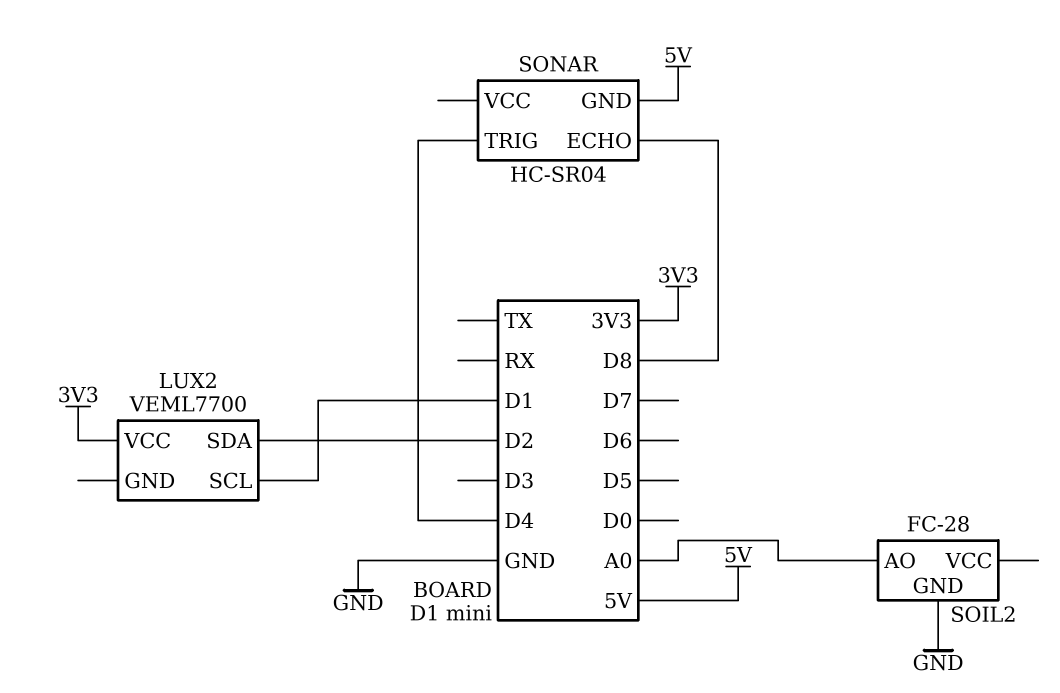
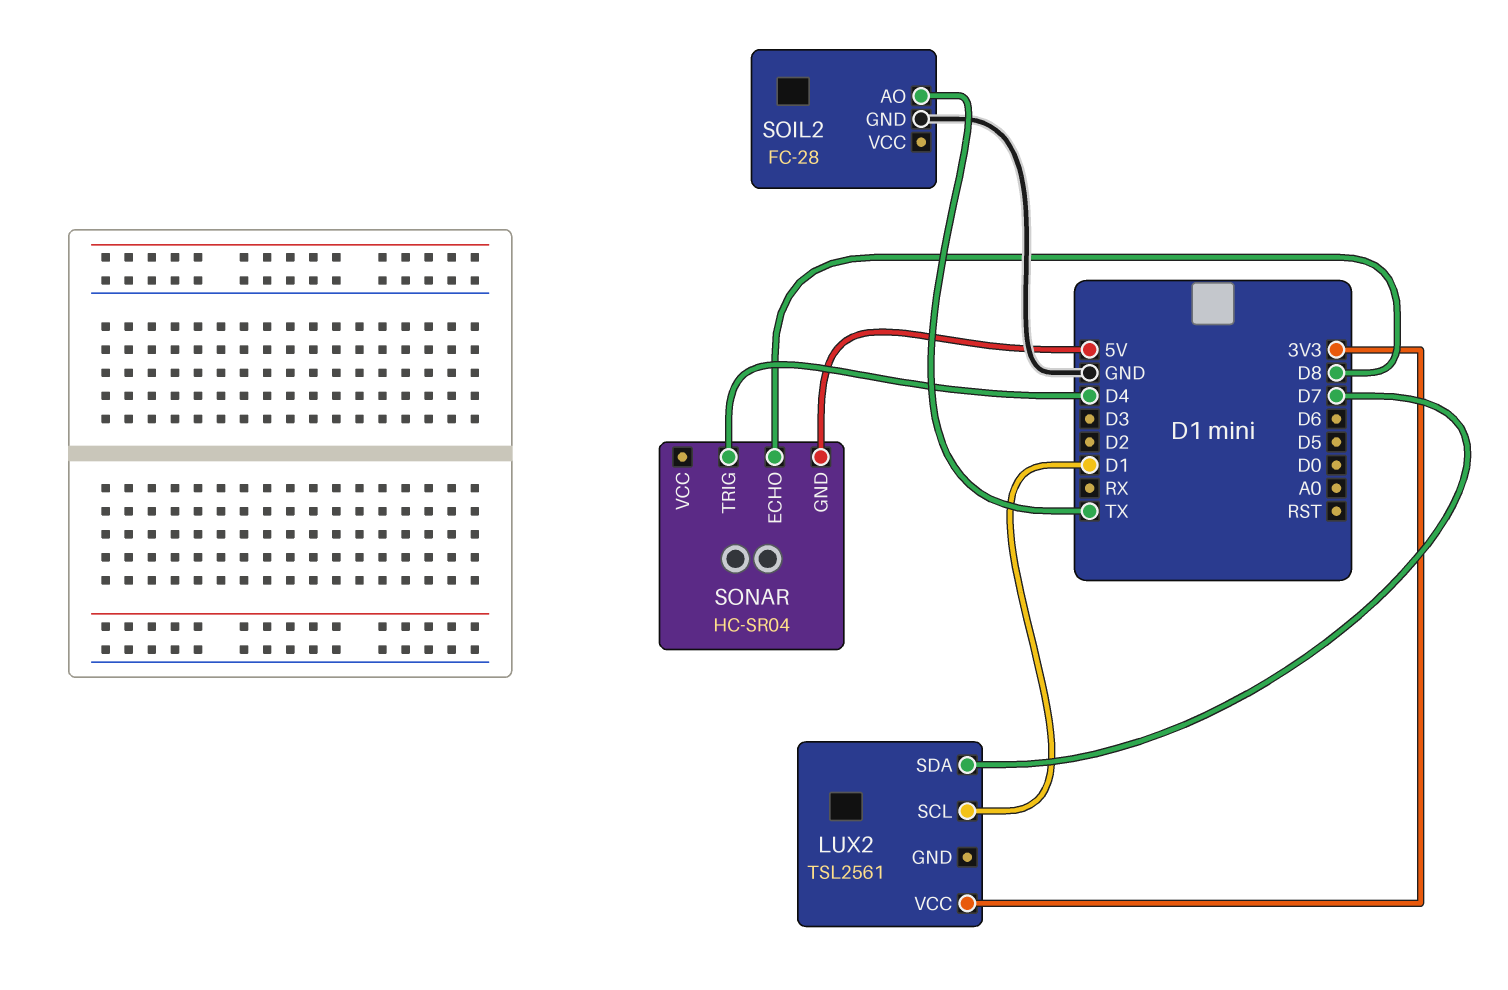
LUX2: VEML7700 -> TSL2561
LUX2 pin SDA: D2 -> D7
SOIL2 pin AO: A0 -> TX

